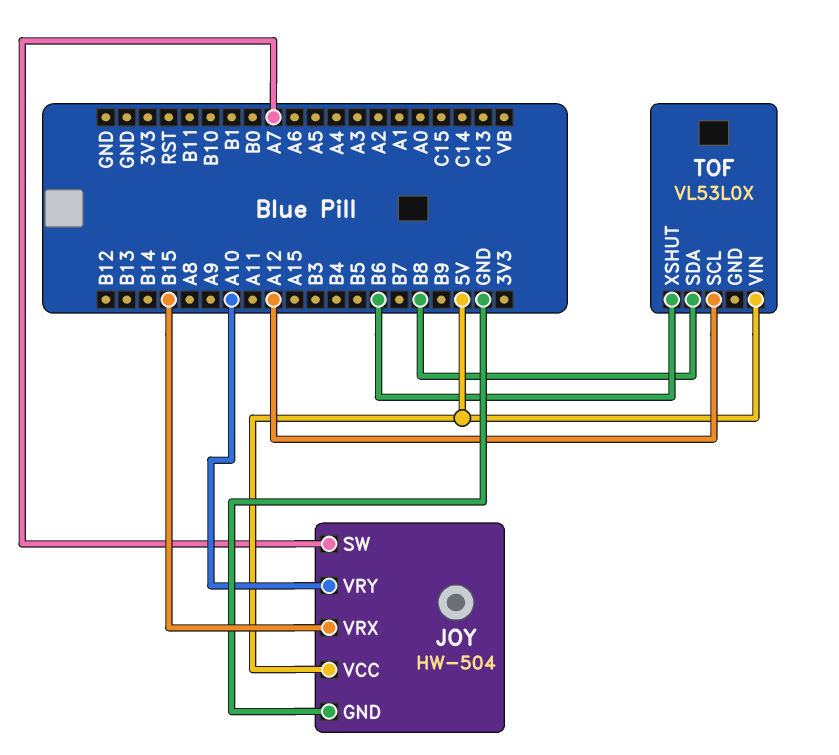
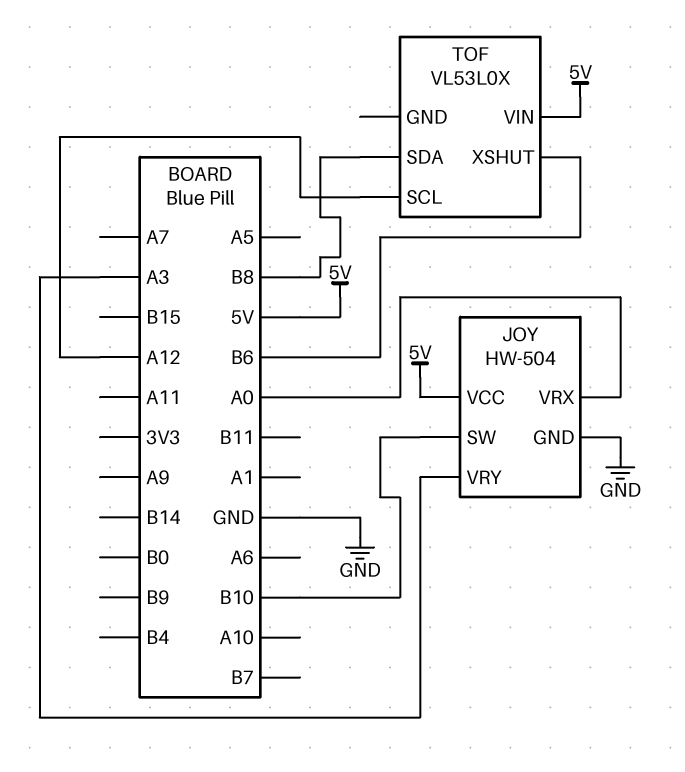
JOY pin SW: A7 -> B10
JOY pin VRX: B15 -> A0
JOY pin VRY: A10 -> A3

